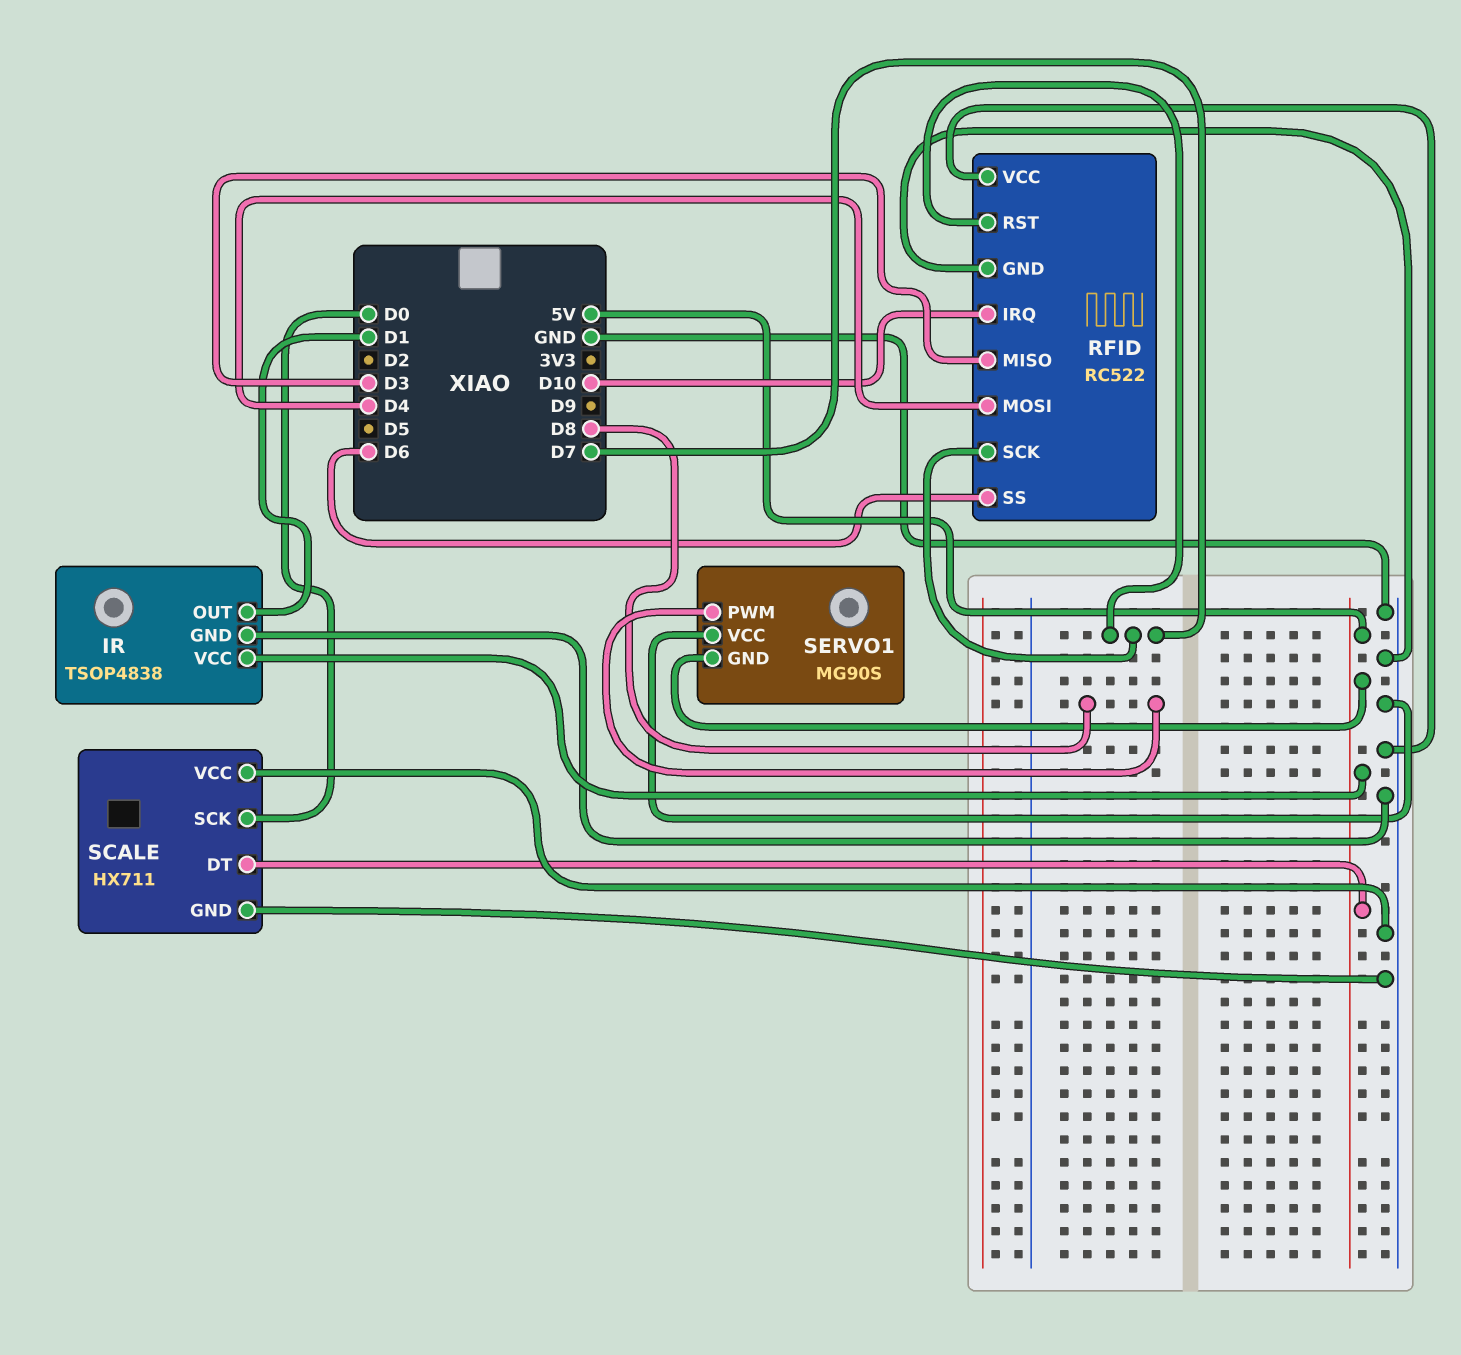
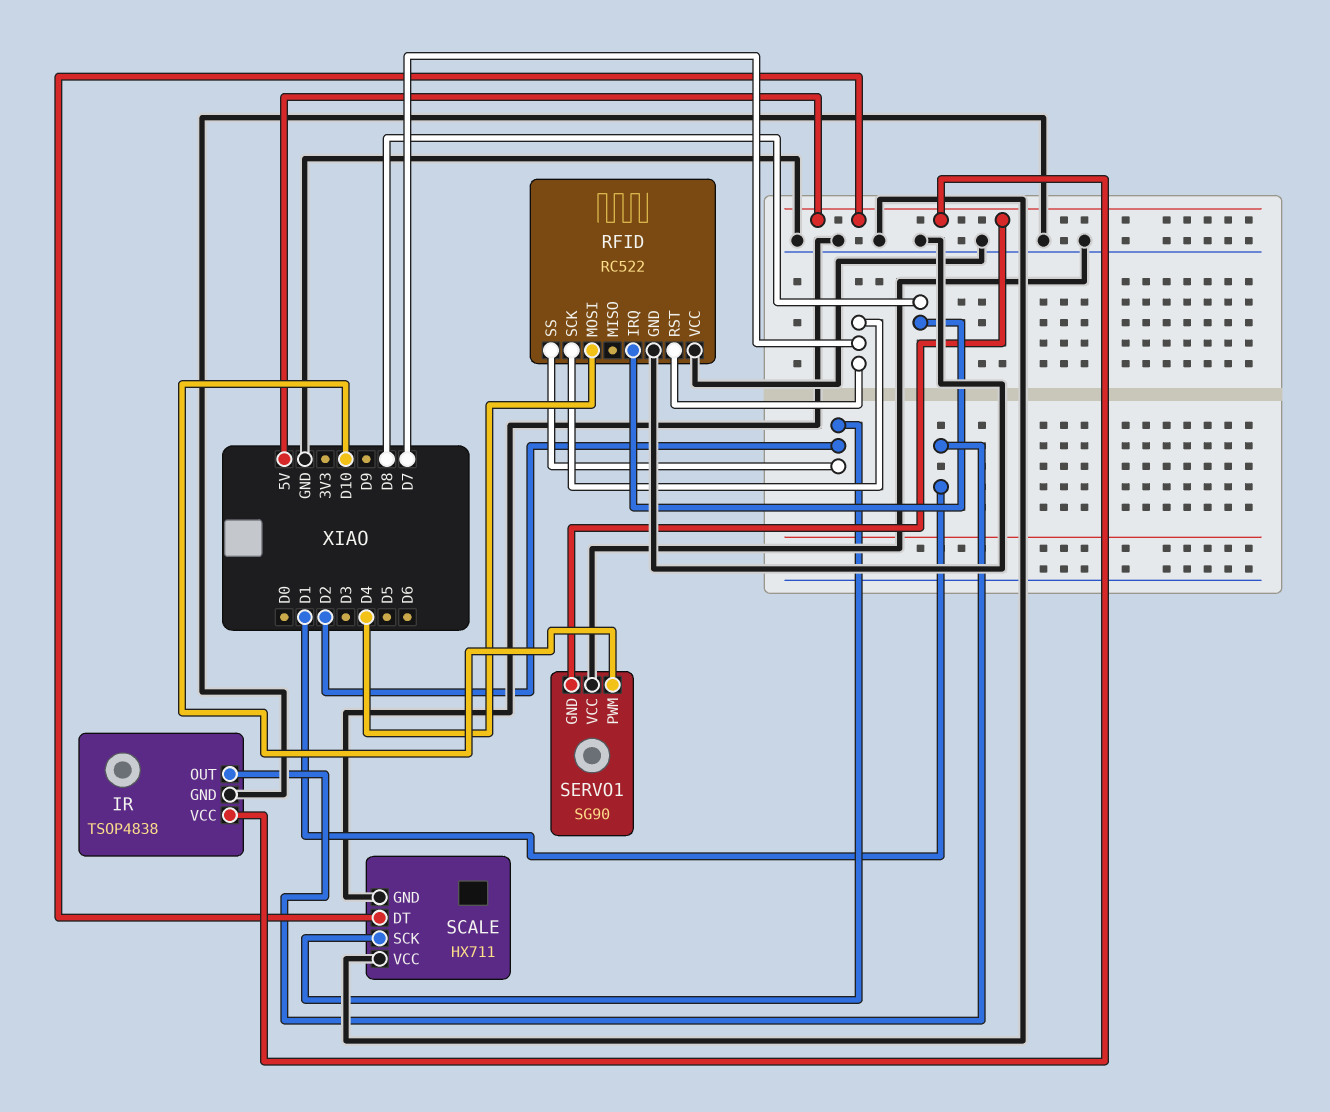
RFID pin IRQ: D10 -> D8
RFID pin MISO: D3 -> none
RFID pin SS: D6 -> D2
SCALE pin SCK: D0 -> D2
SERVO1: MG90S -> SG90
SERVO1 pin PWM: D8 -> D10

